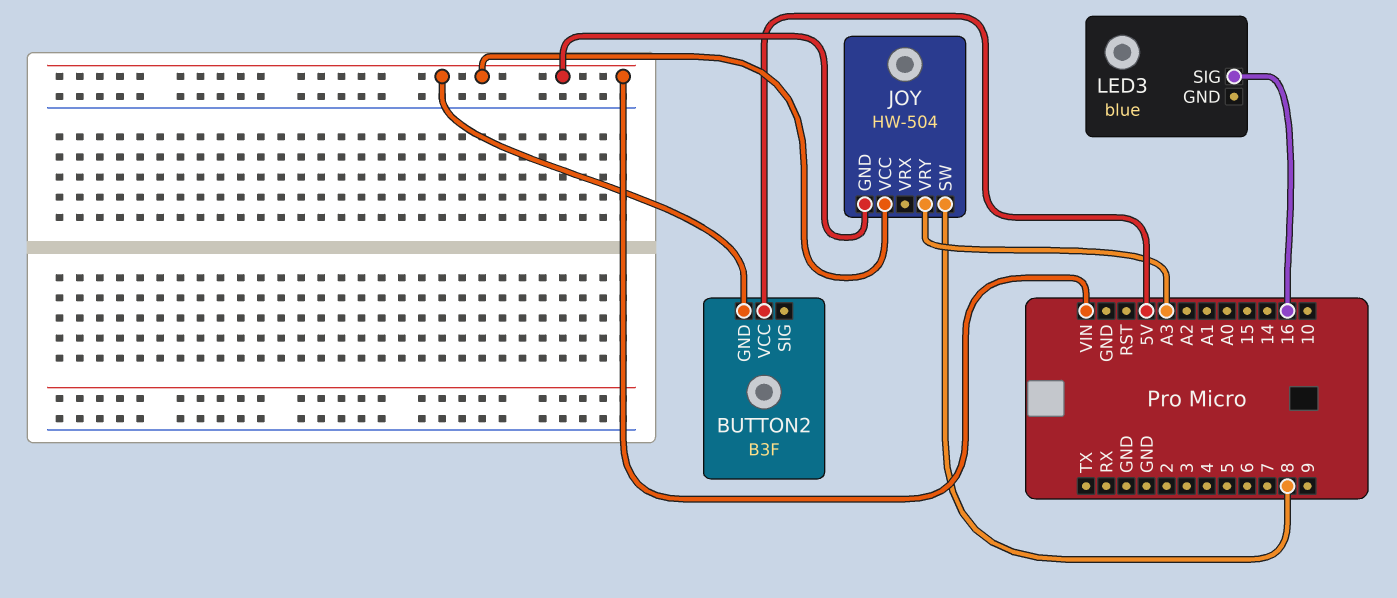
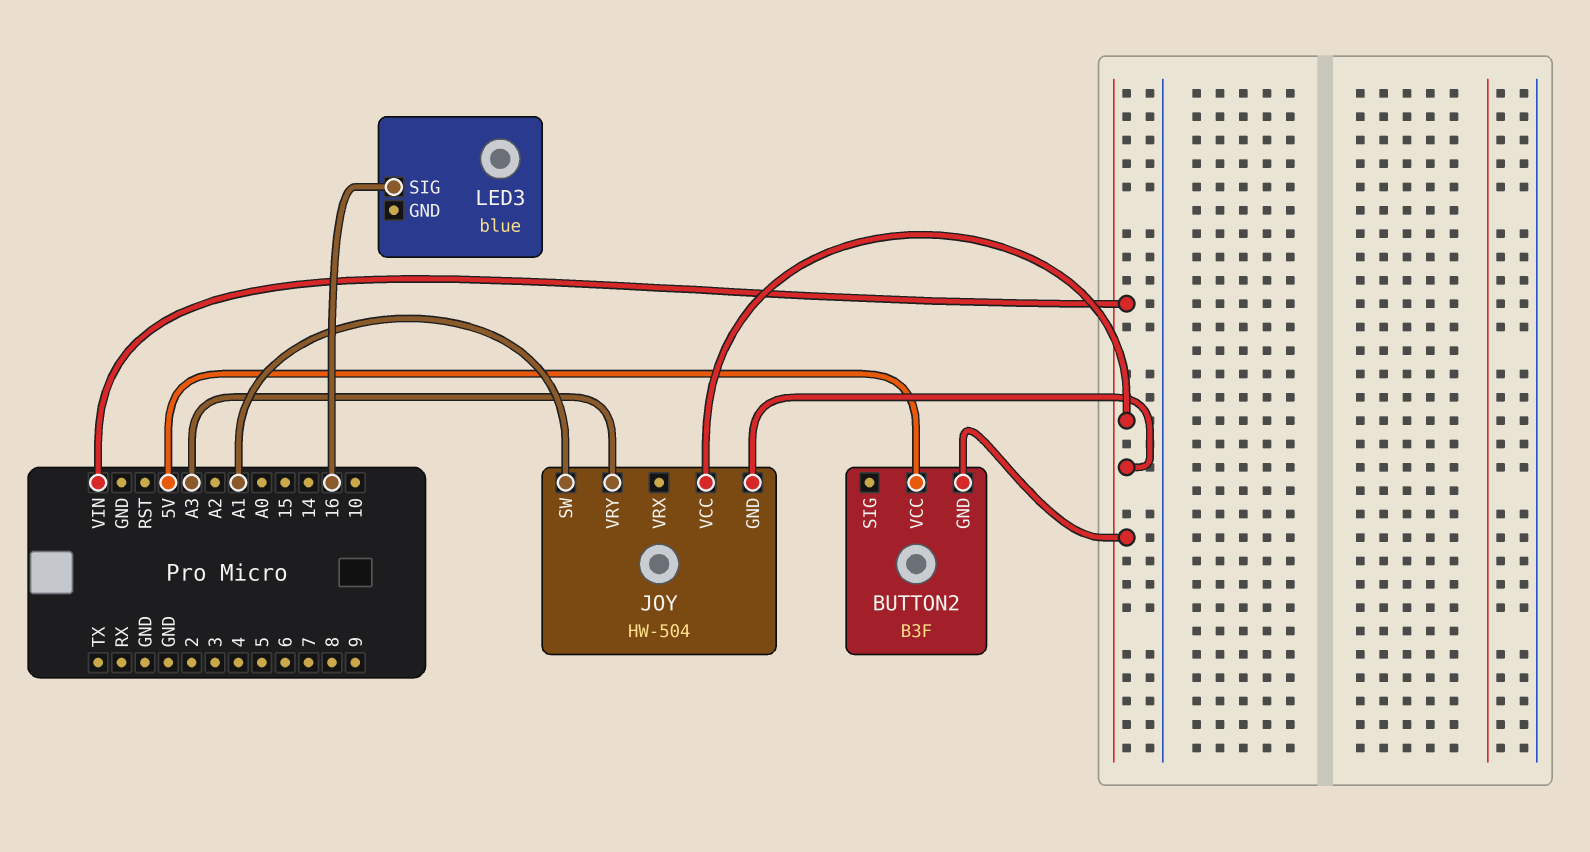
JOY pin SW: 8 -> A1

